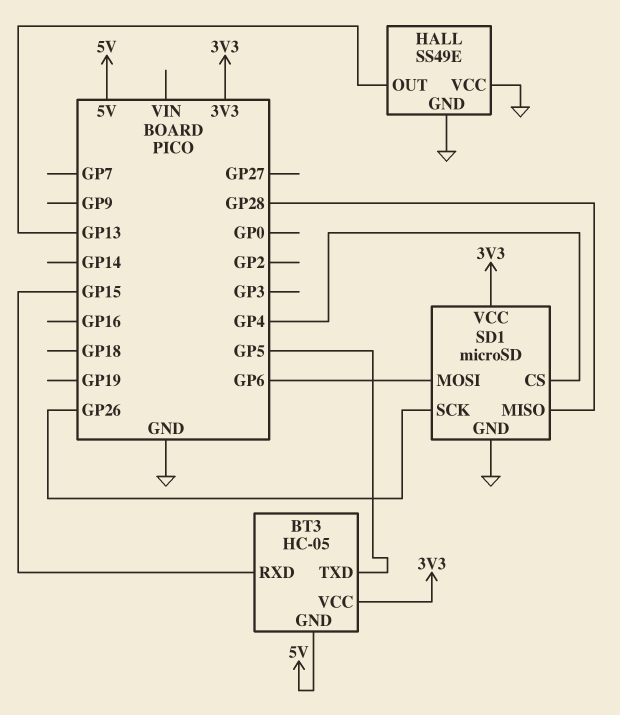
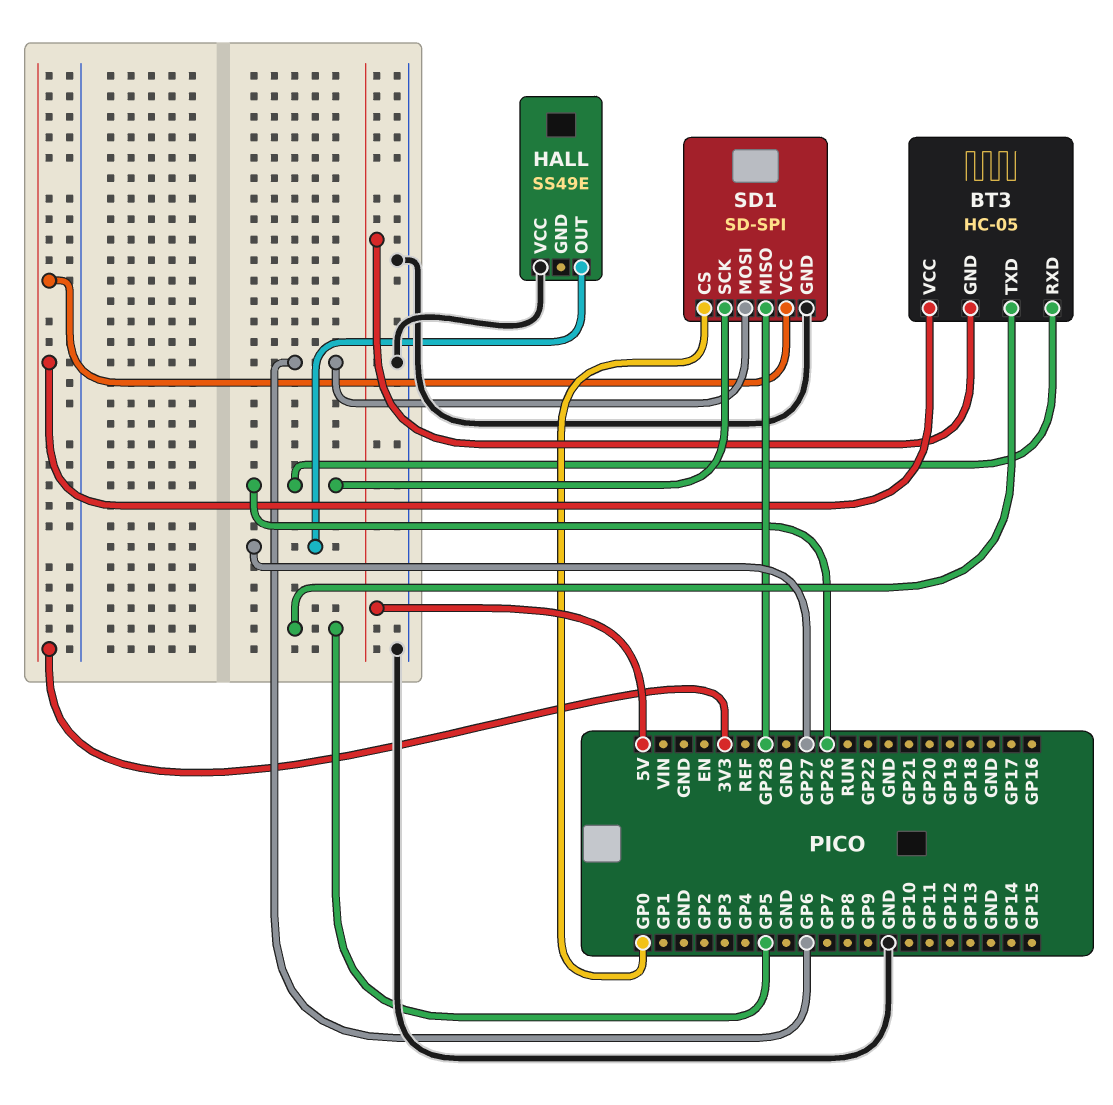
BT3 pin RXD: GP15 -> GP26
HALL pin GND: GND -> none
HALL pin OUT: GP13 -> GP27
SD1: microSD -> SD-SPI
SD1 pin CS: GP4 -> GP0

